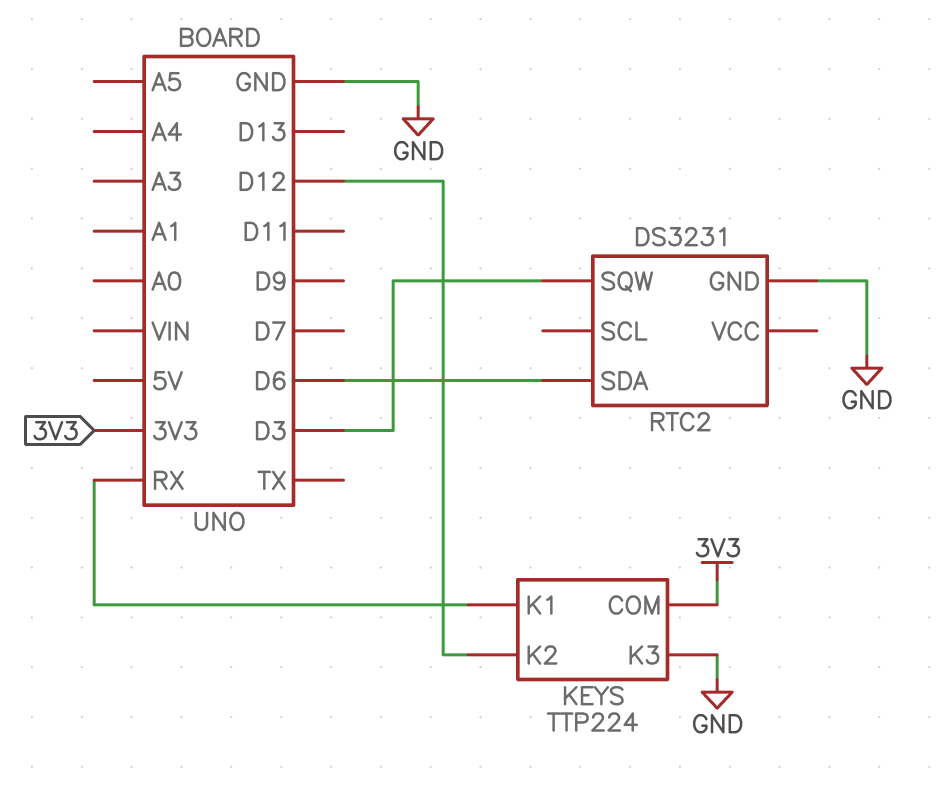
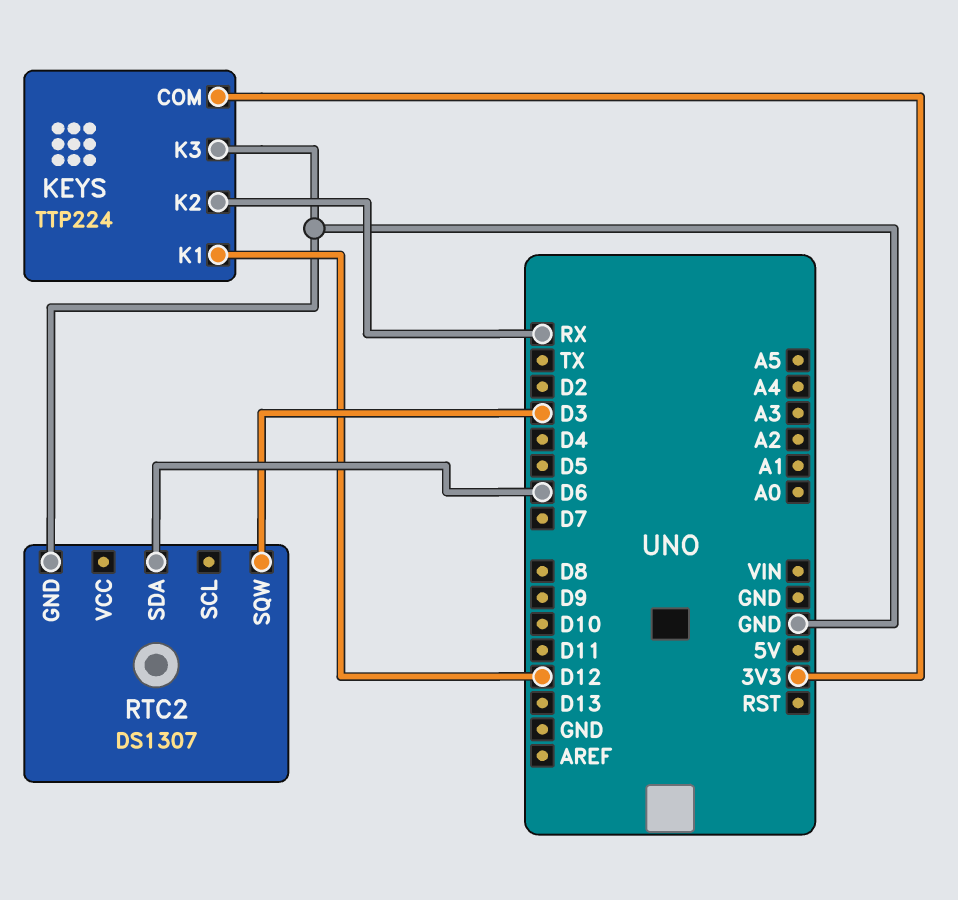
KEYS pin K1: RX -> D12
KEYS pin K2: D12 -> RX
RTC2: DS3231 -> DS1307

